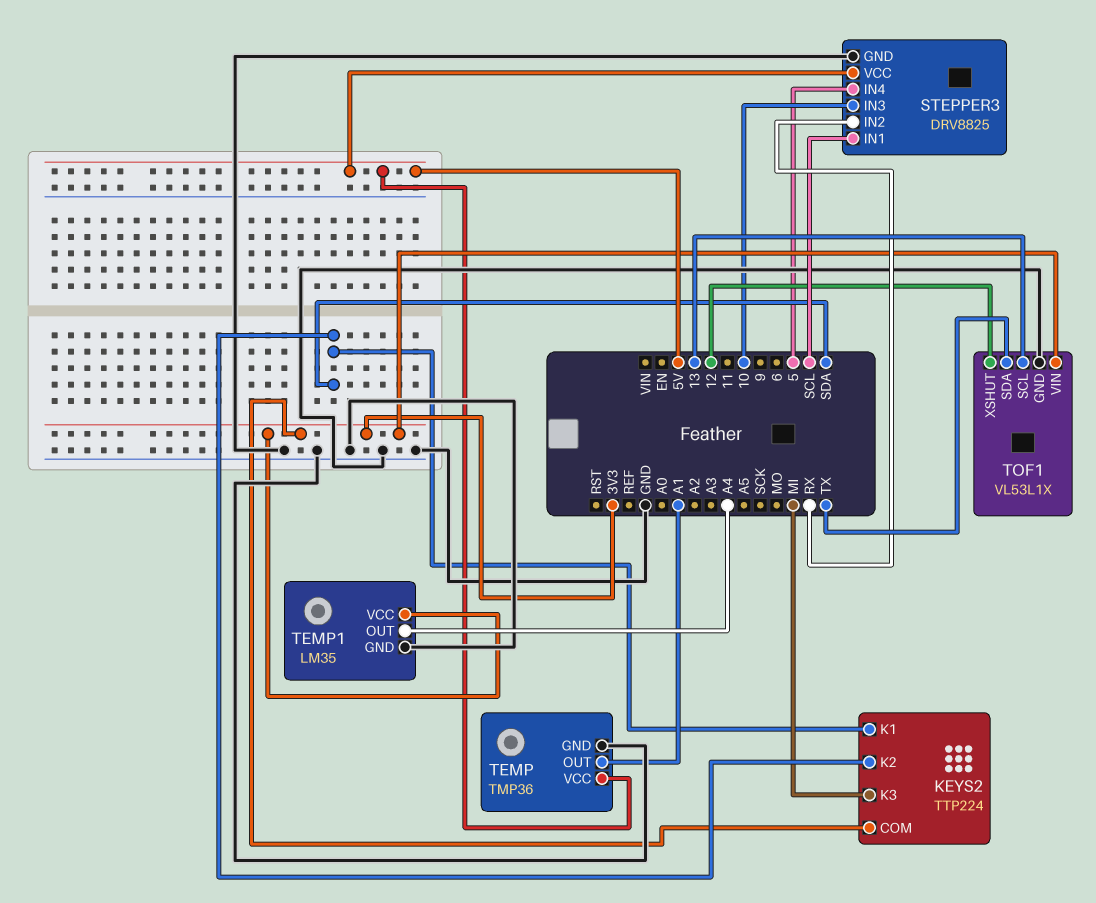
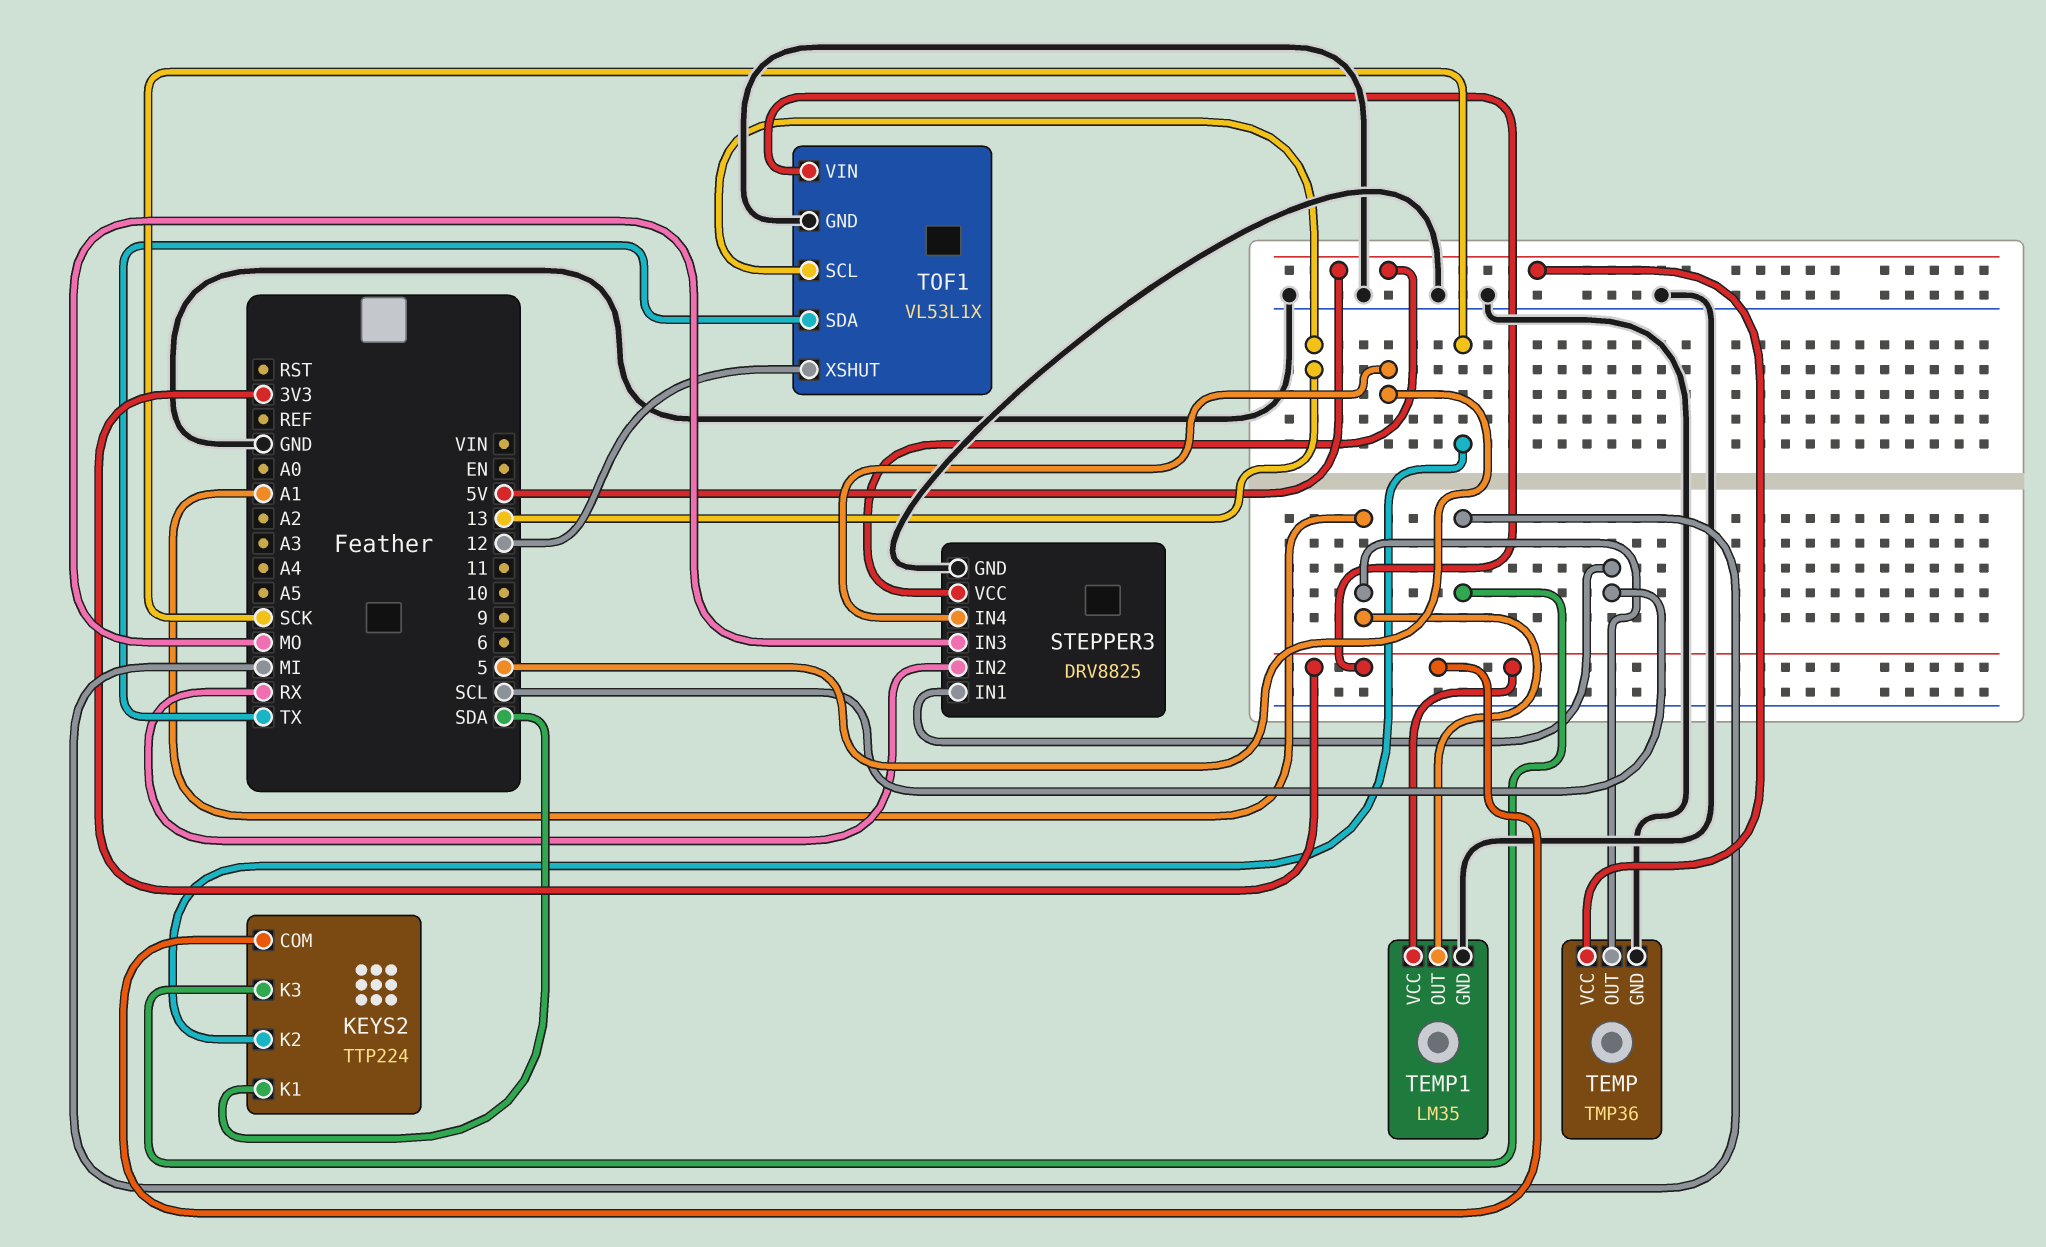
KEYS2 pin K2: SDA -> SCK
STEPPER3 pin IN3: 10 -> MO
TEMP1 pin OUT: A4 -> A1

